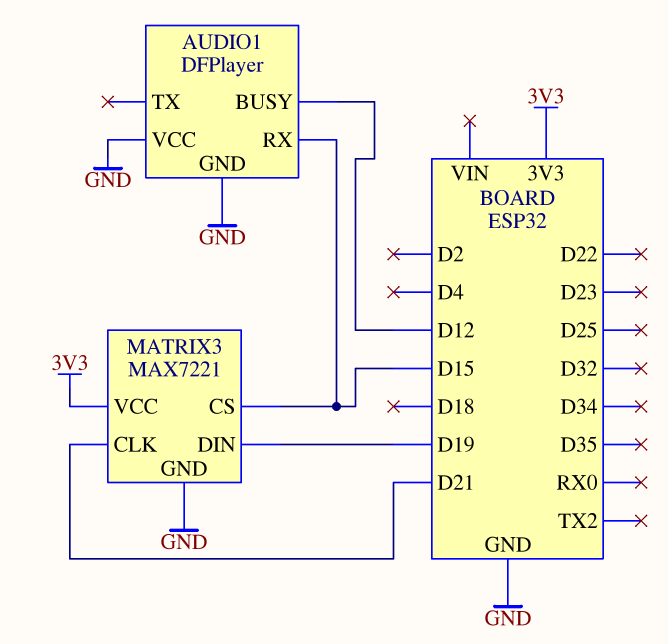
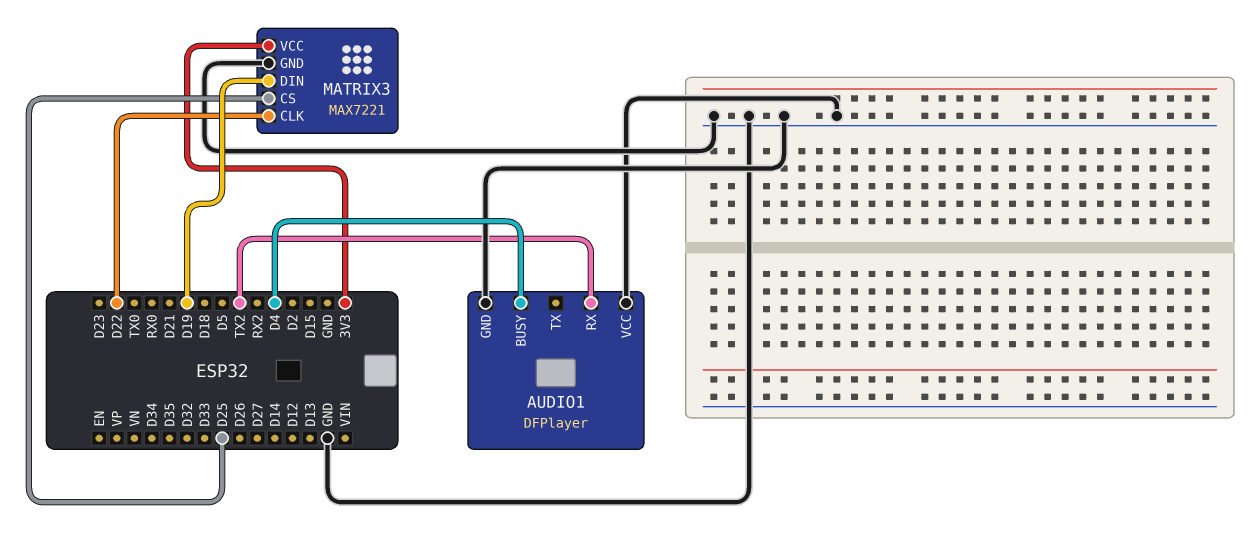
AUDIO1 pin BUSY: D12 -> D4
AUDIO1 pin RX: D15 -> TX2
MATRIX3 pin CLK: D21 -> D22
MATRIX3 pin CS: D15 -> D25

